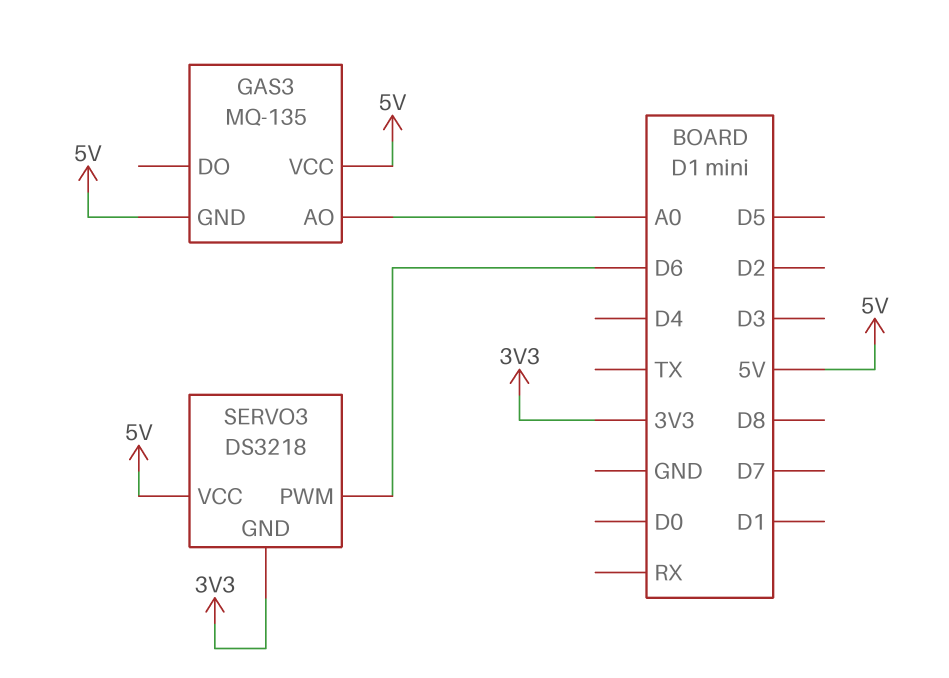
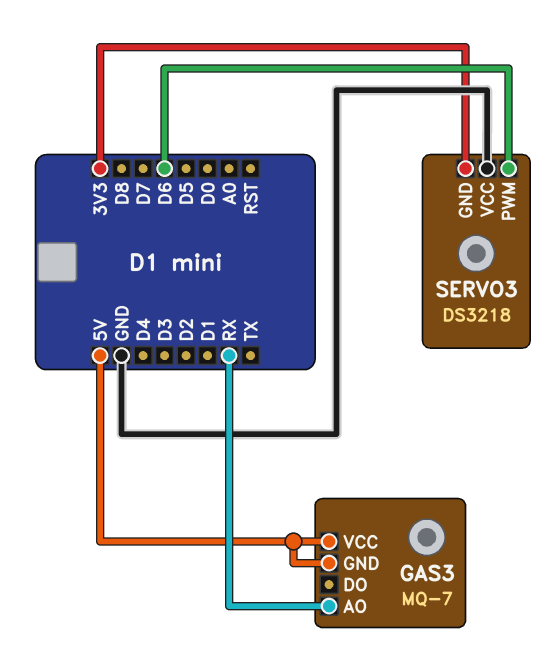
GAS3: MQ-135 -> MQ-7
GAS3 pin AO: A0 -> RX
SERVO3 pin VCC: 5V -> GND

